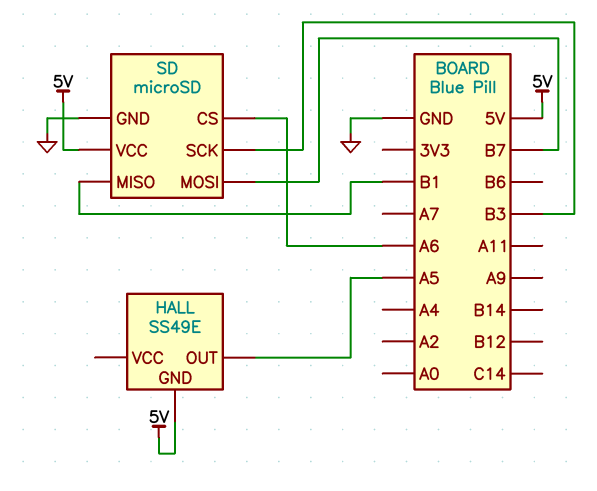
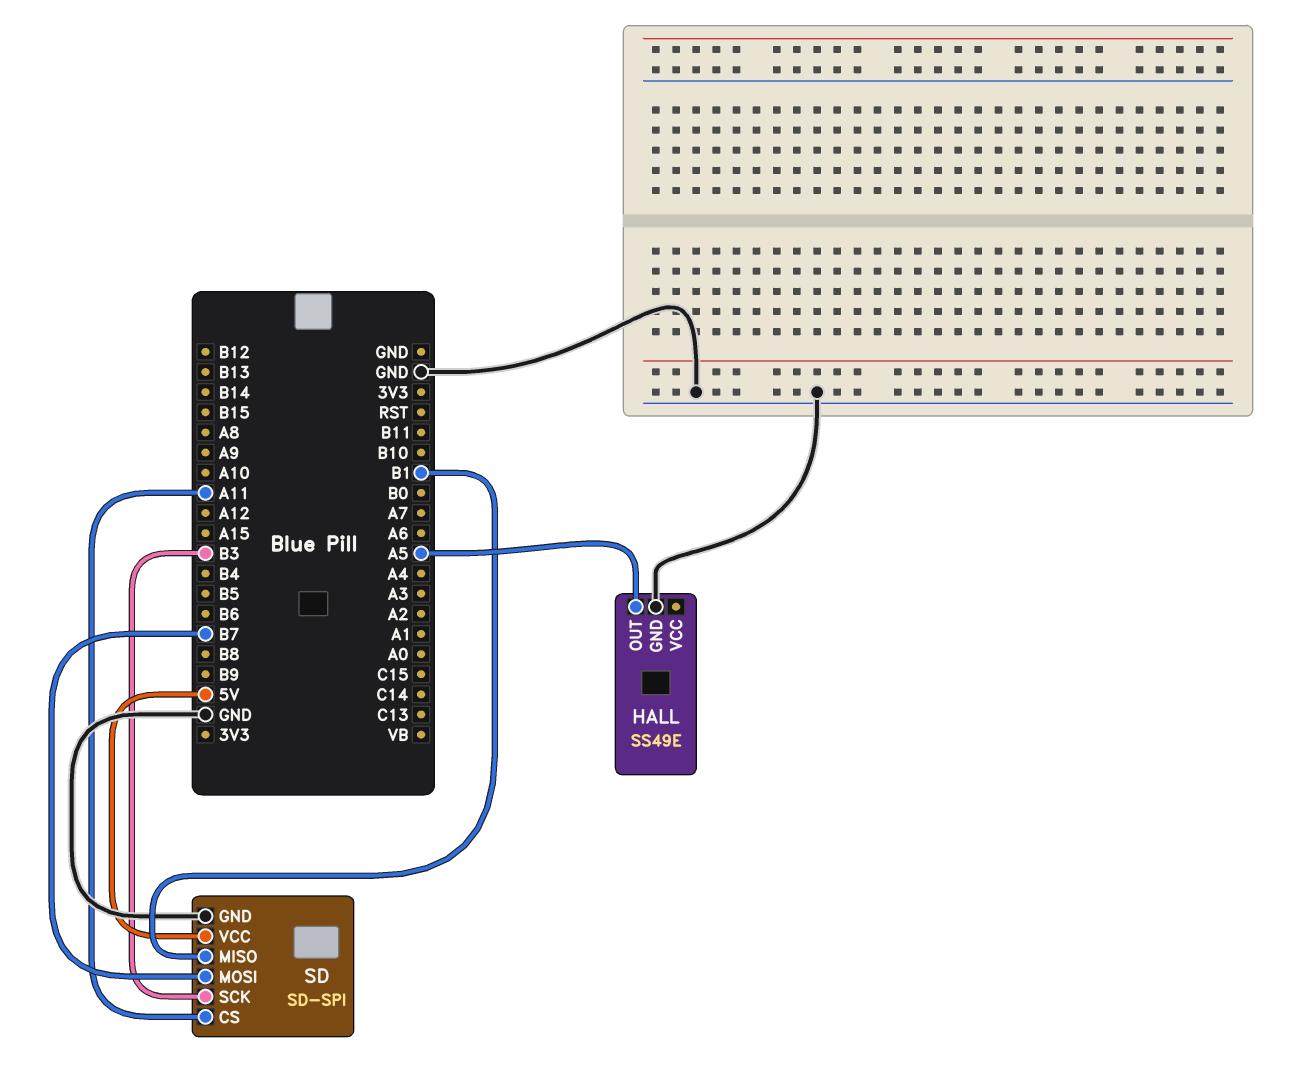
HALL pin GND: 5V -> GND
SD: microSD -> SD-SPI
SD pin CS: A6 -> A11

